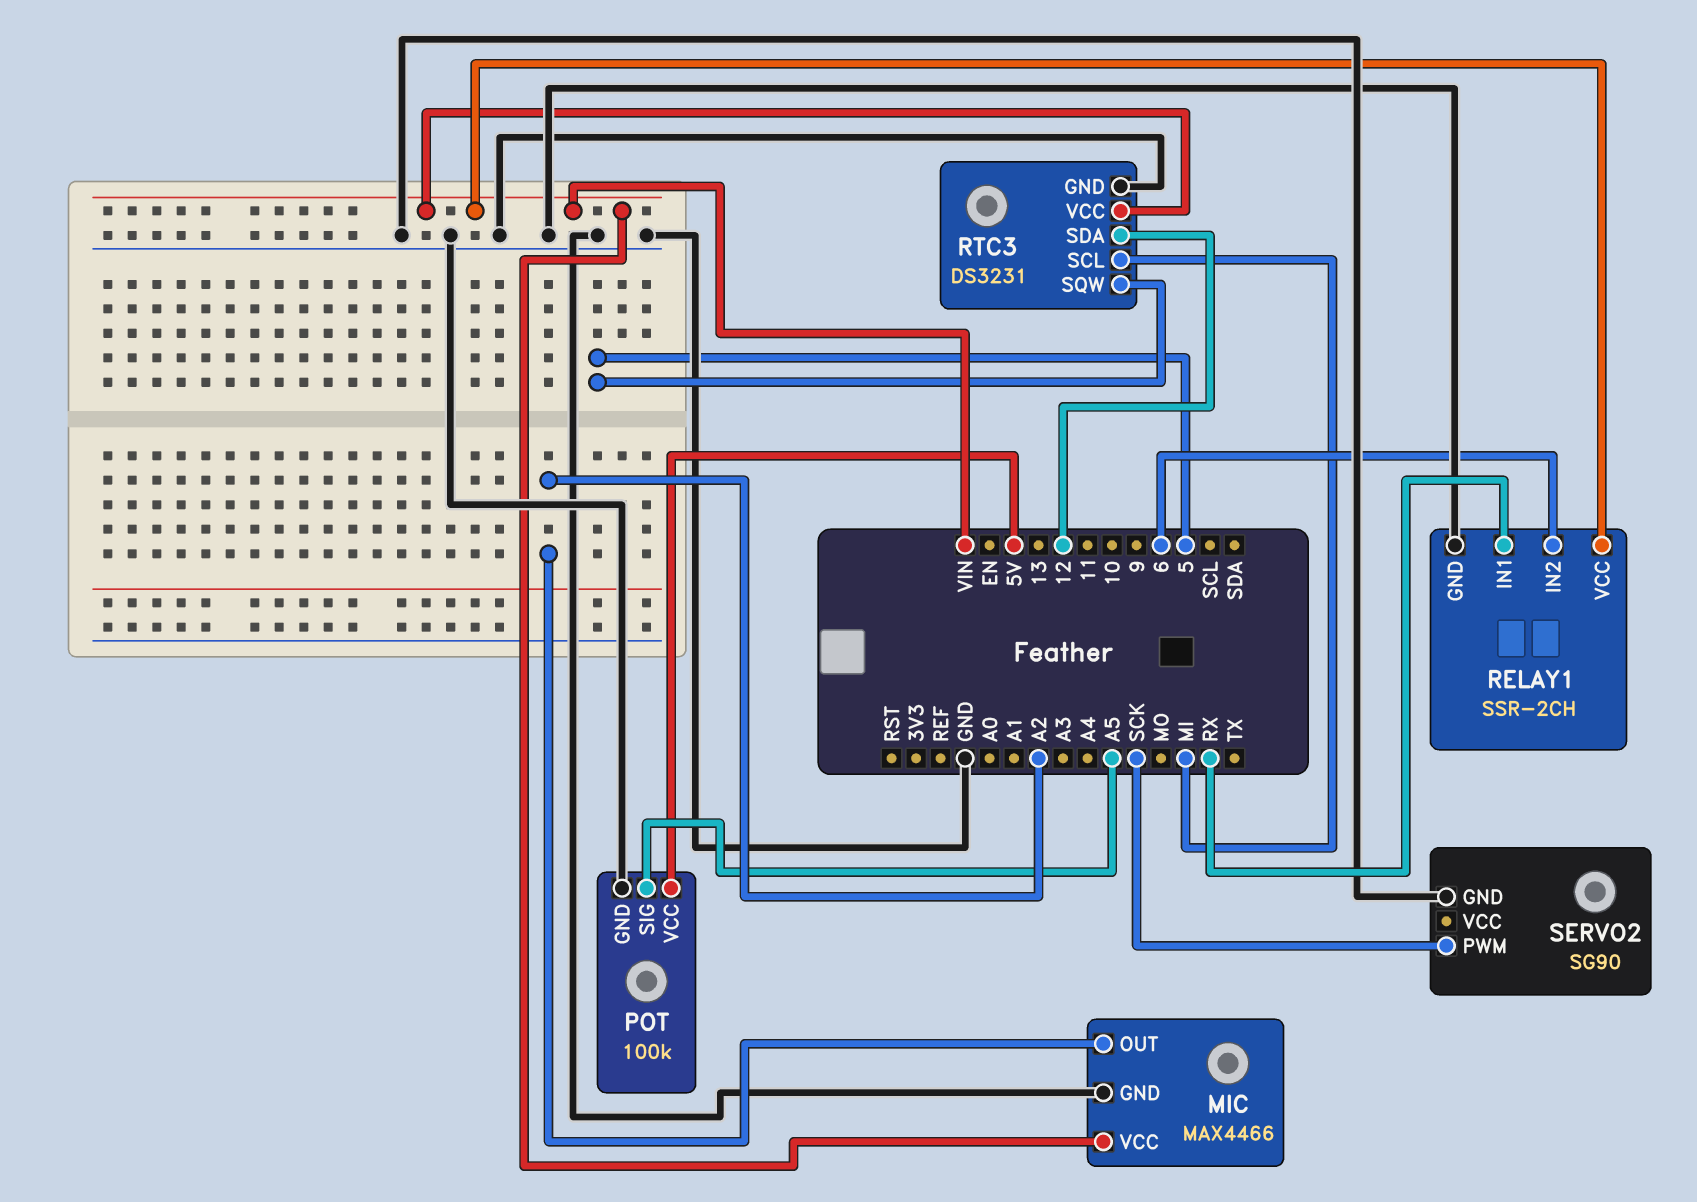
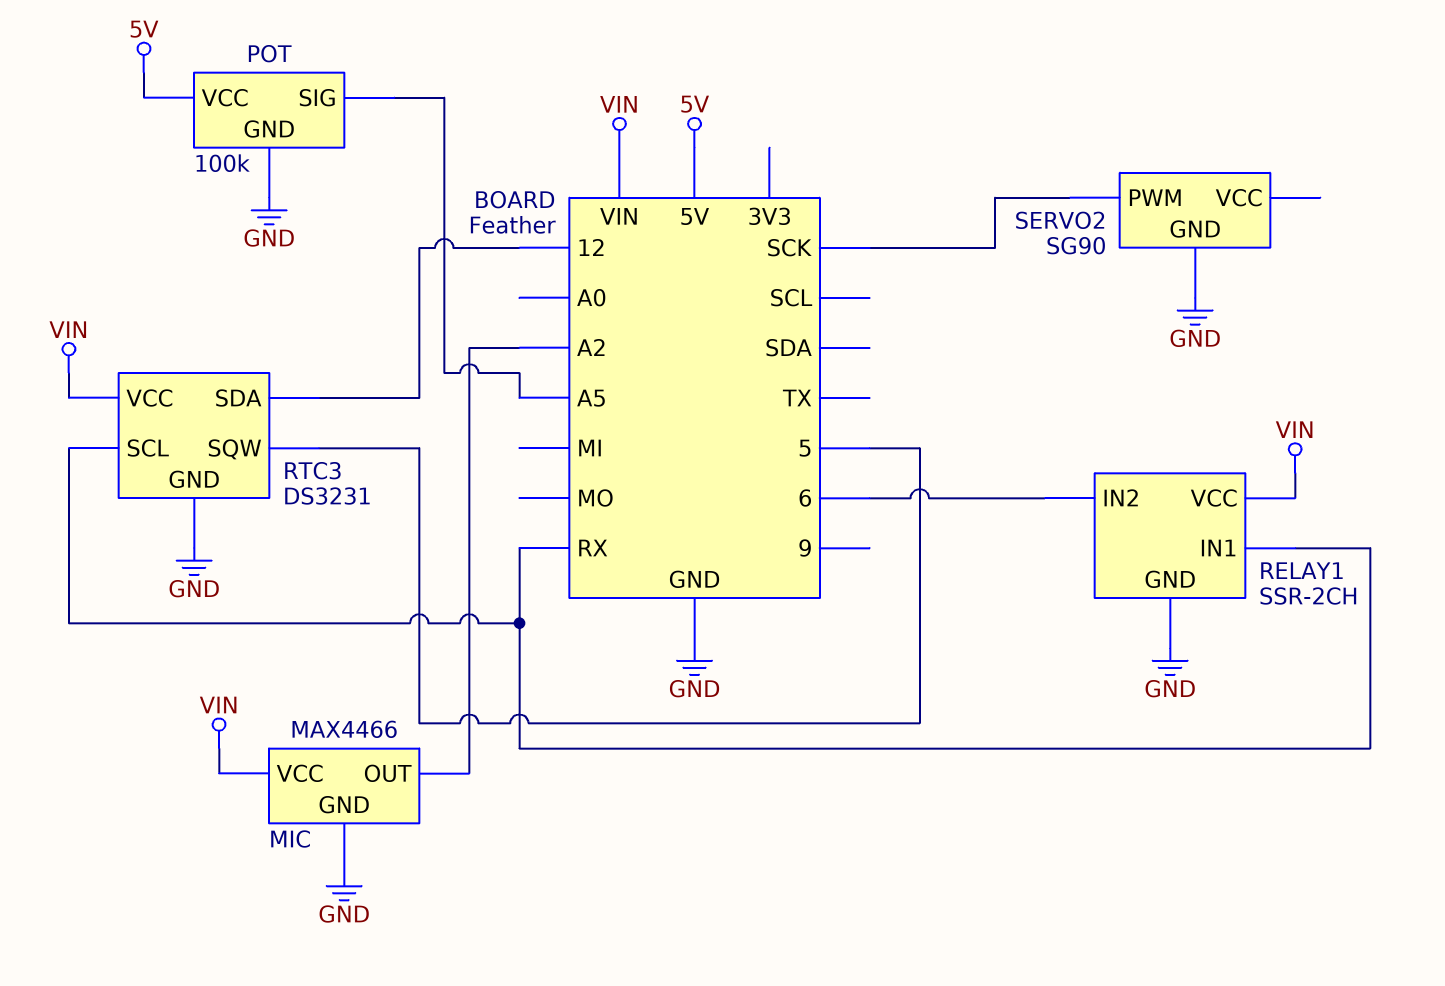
RTC3 pin SCL: MI -> RX

